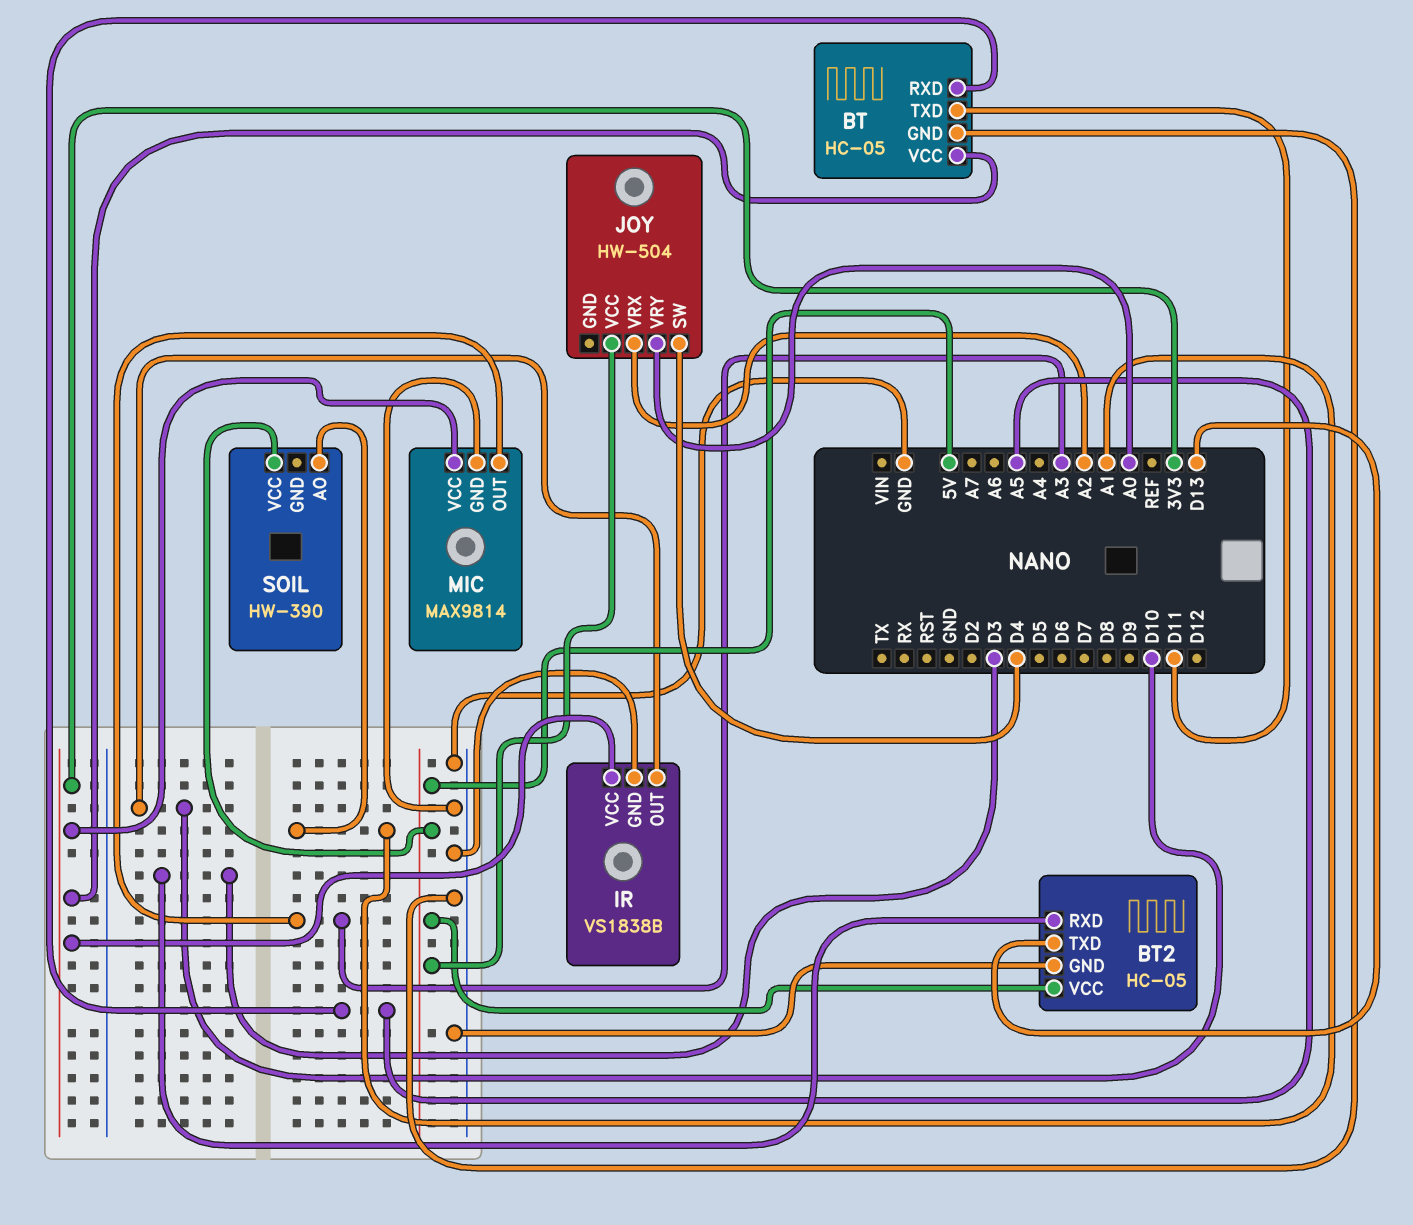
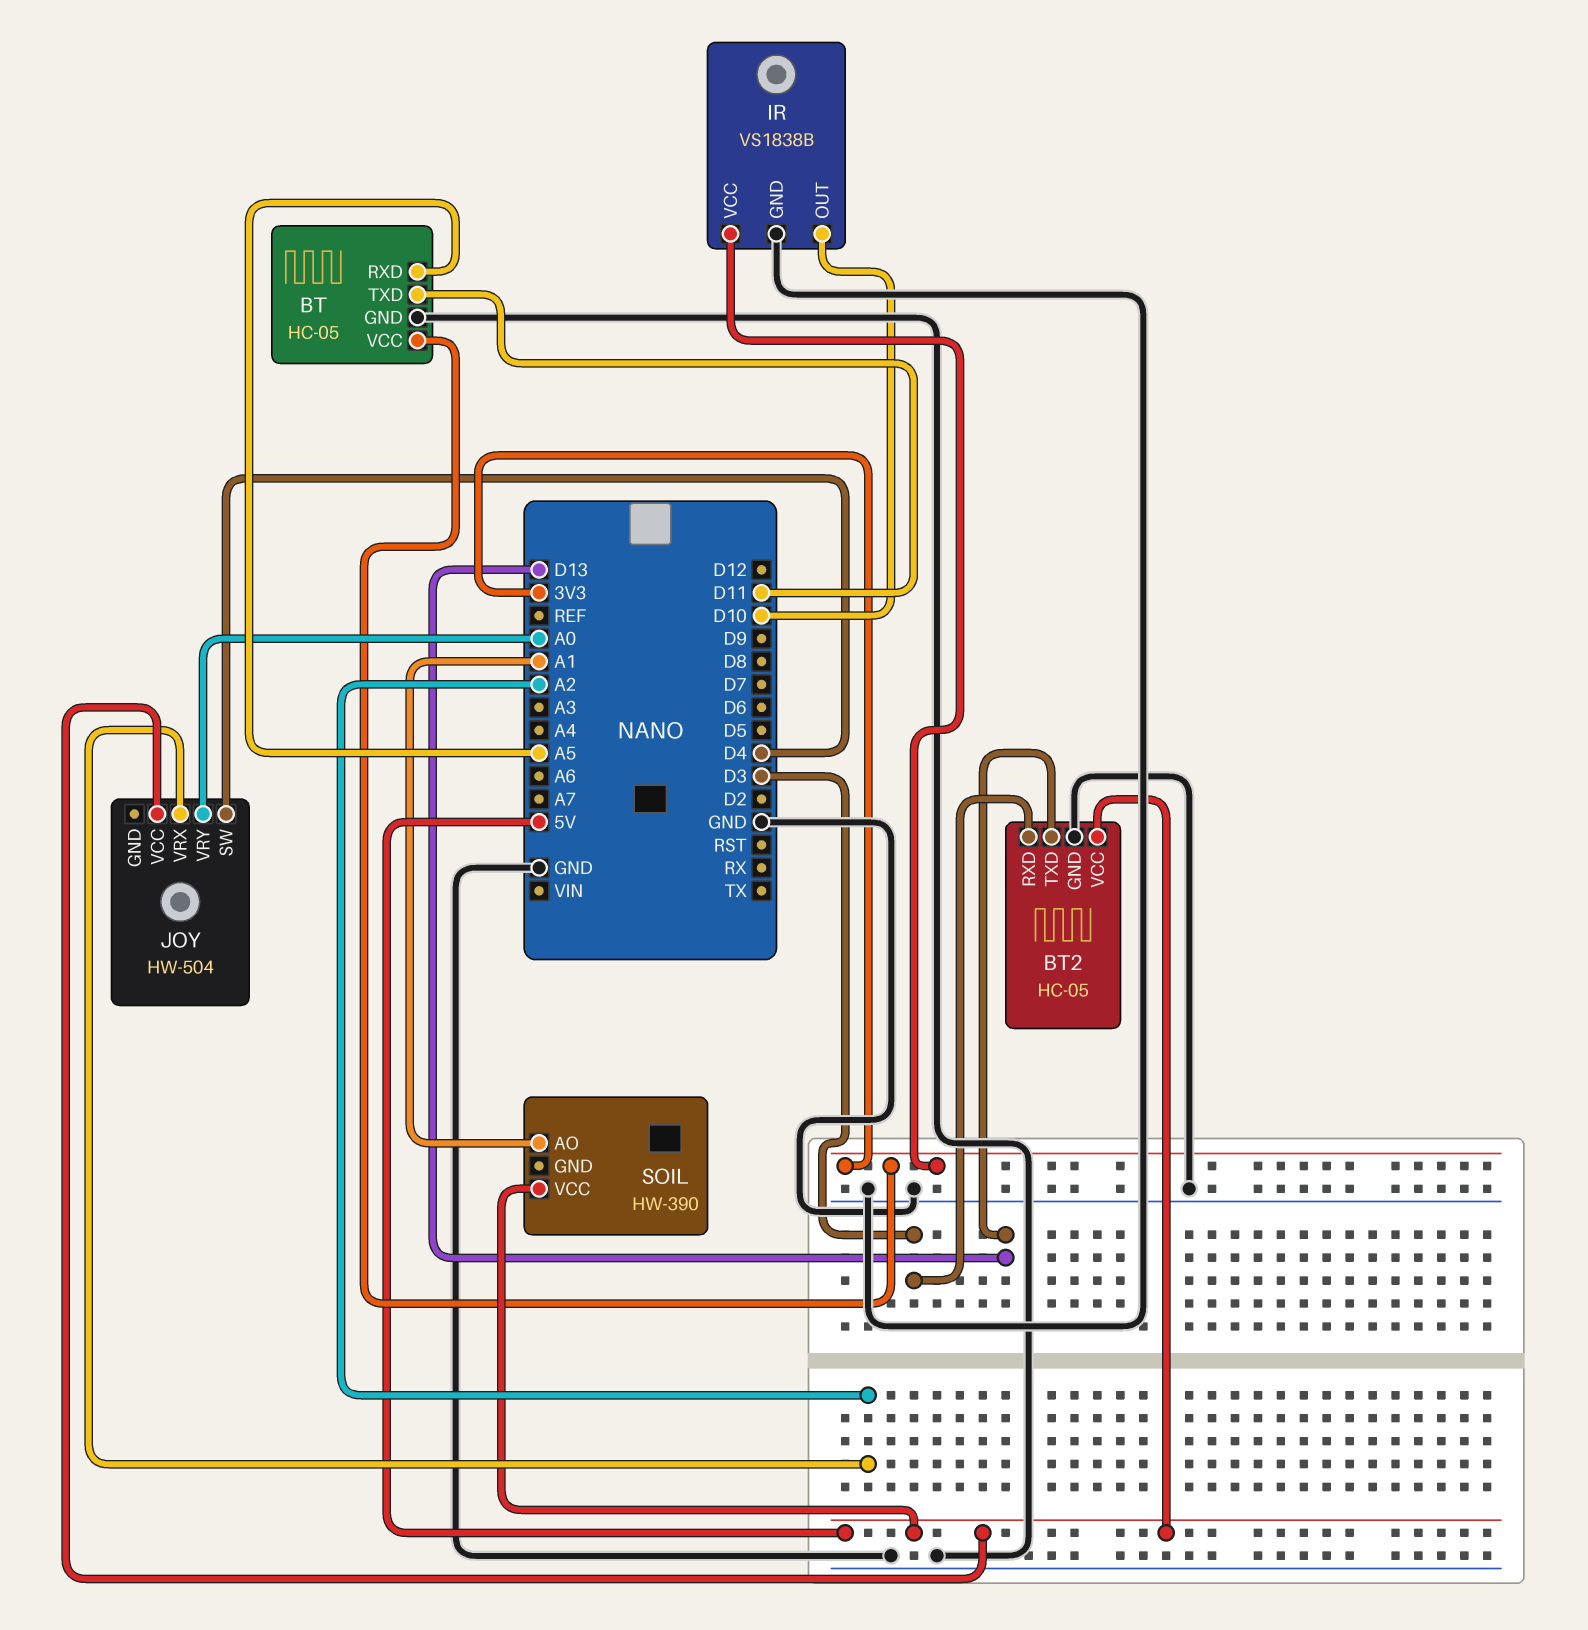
MIC: MAX9814 -> none
MIC pin GND: GND -> none
MIC pin OUT: A3 -> none
MIC pin VCC: 3V3 -> none

